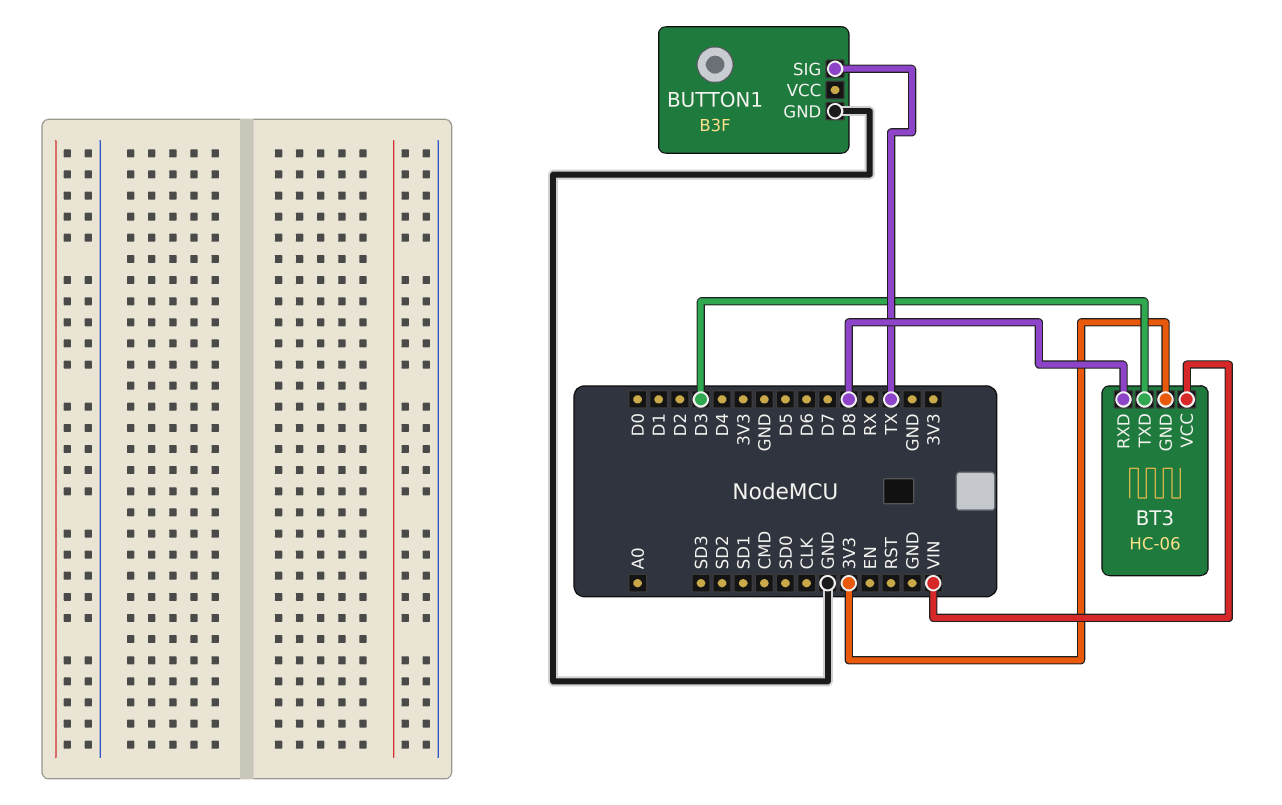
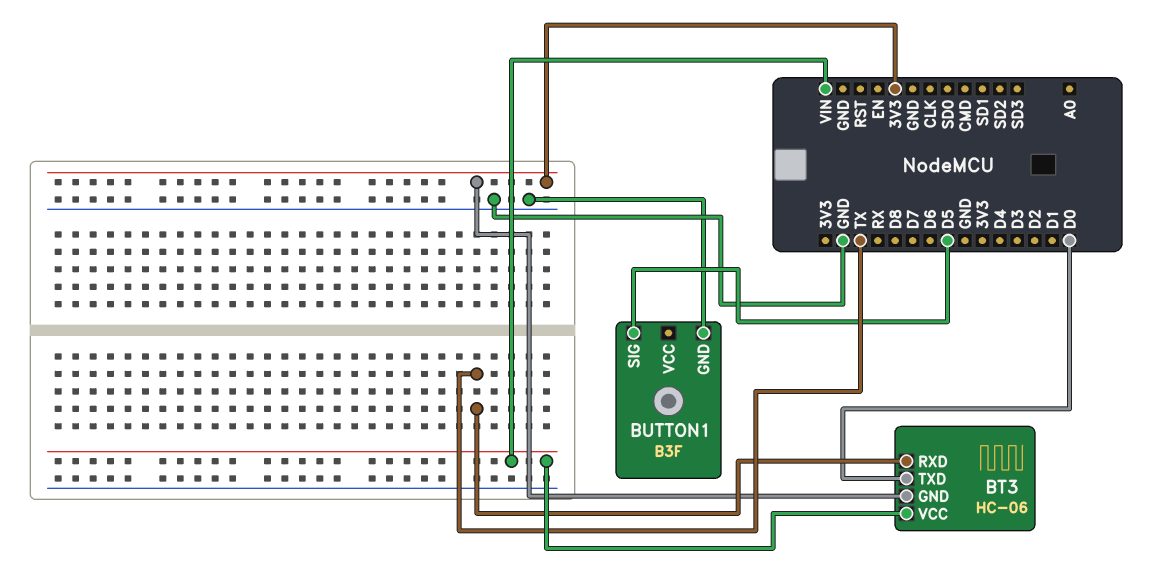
BT3 pin RXD: D8 -> TX
BT3 pin TXD: D3 -> D0
BUTTON1 pin SIG: TX -> D5

